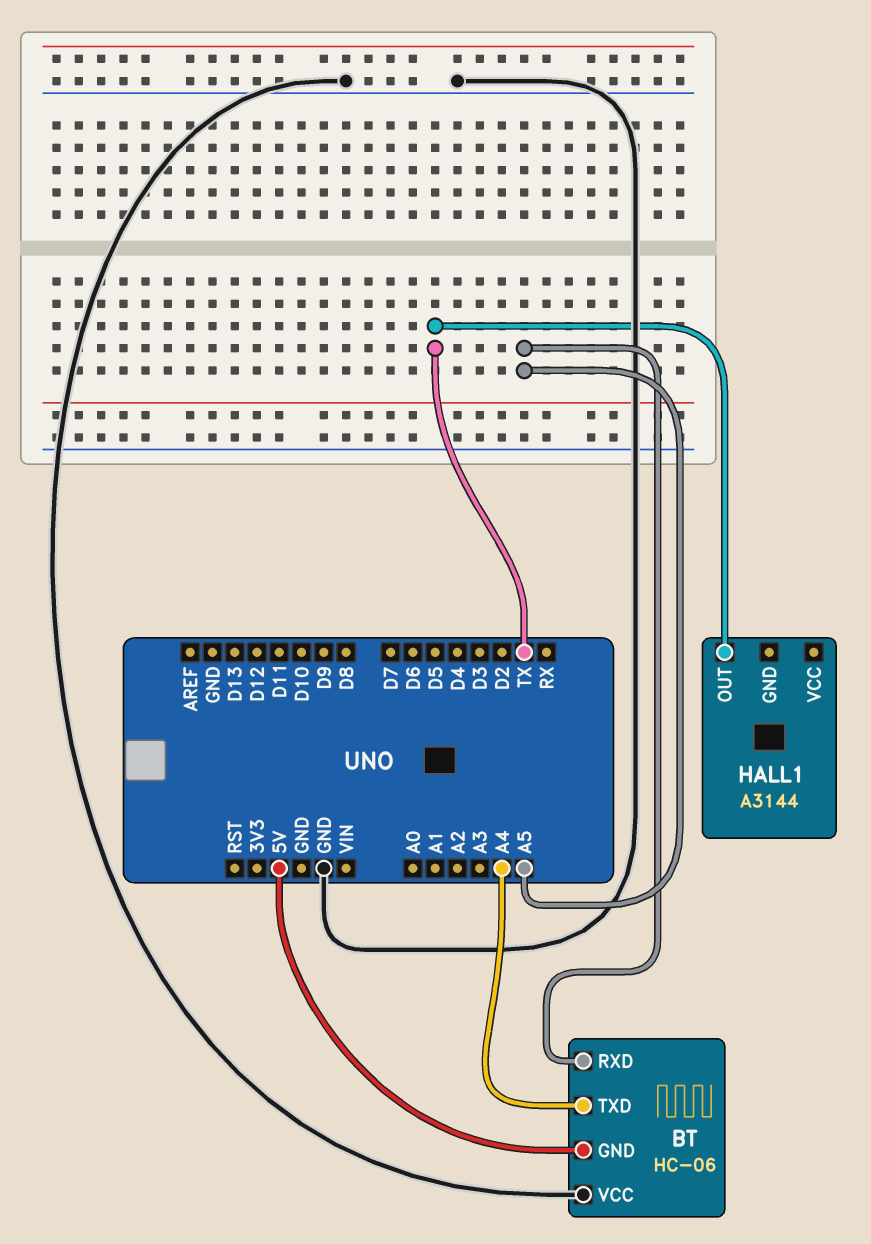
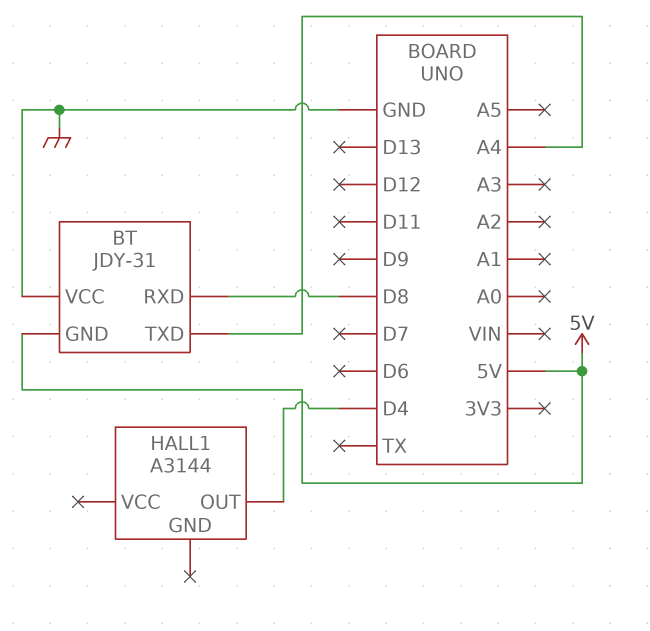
BT: HC-06 -> JDY-31
BT pin RXD: A5 -> D8
HALL1 pin OUT: TX -> D4

